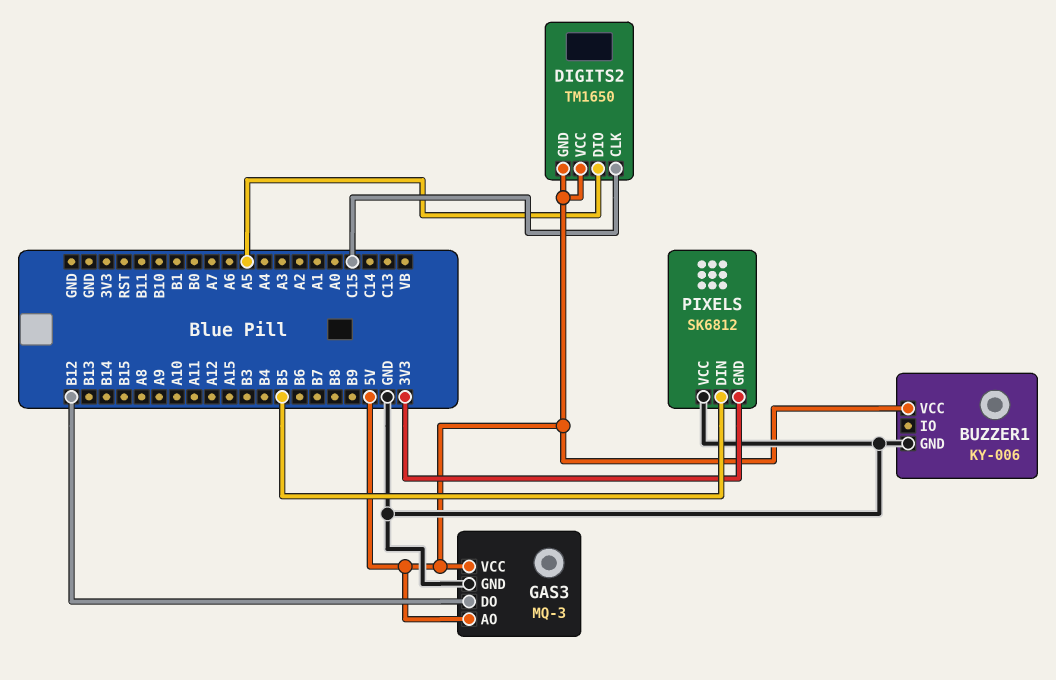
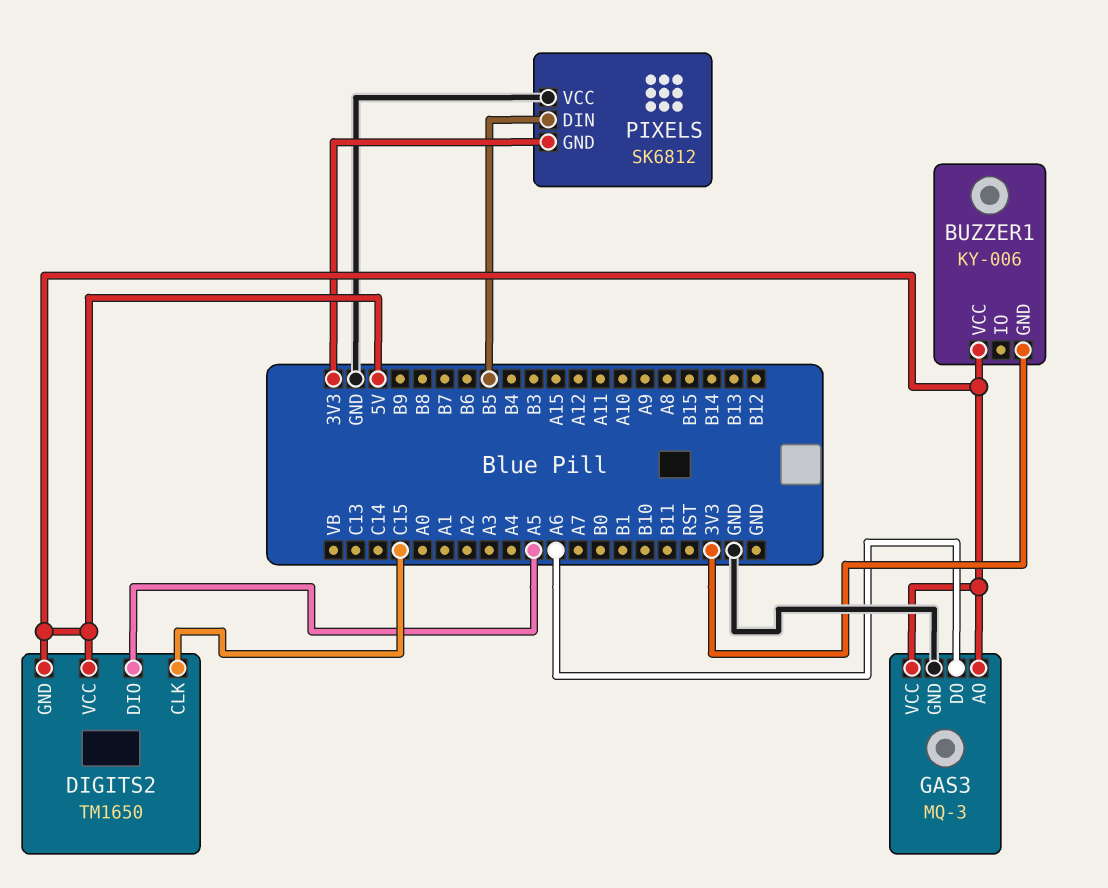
BUZZER1 pin GND: GND -> 3V3
GAS3 pin DO: B12 -> A6

